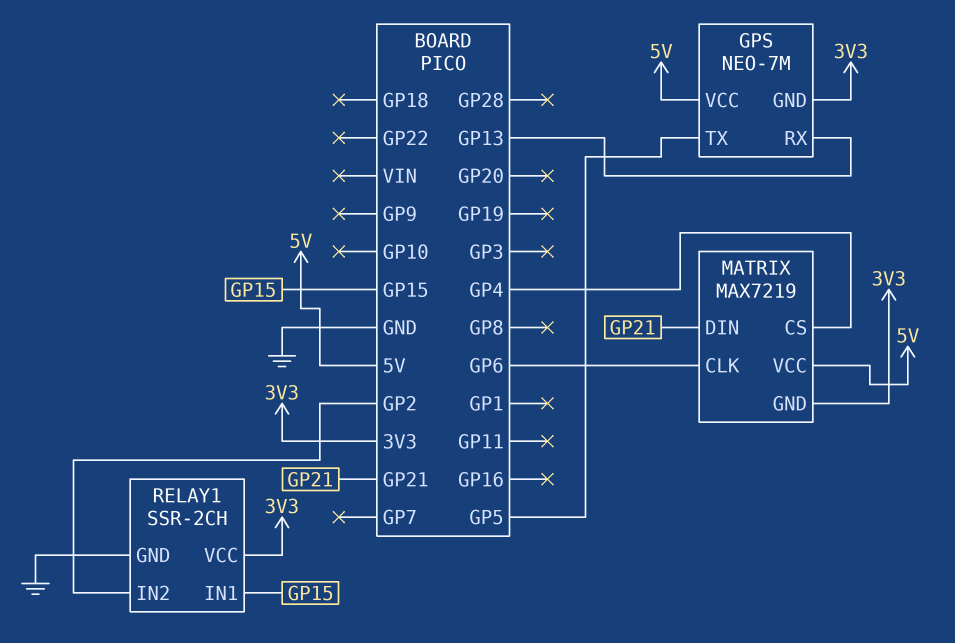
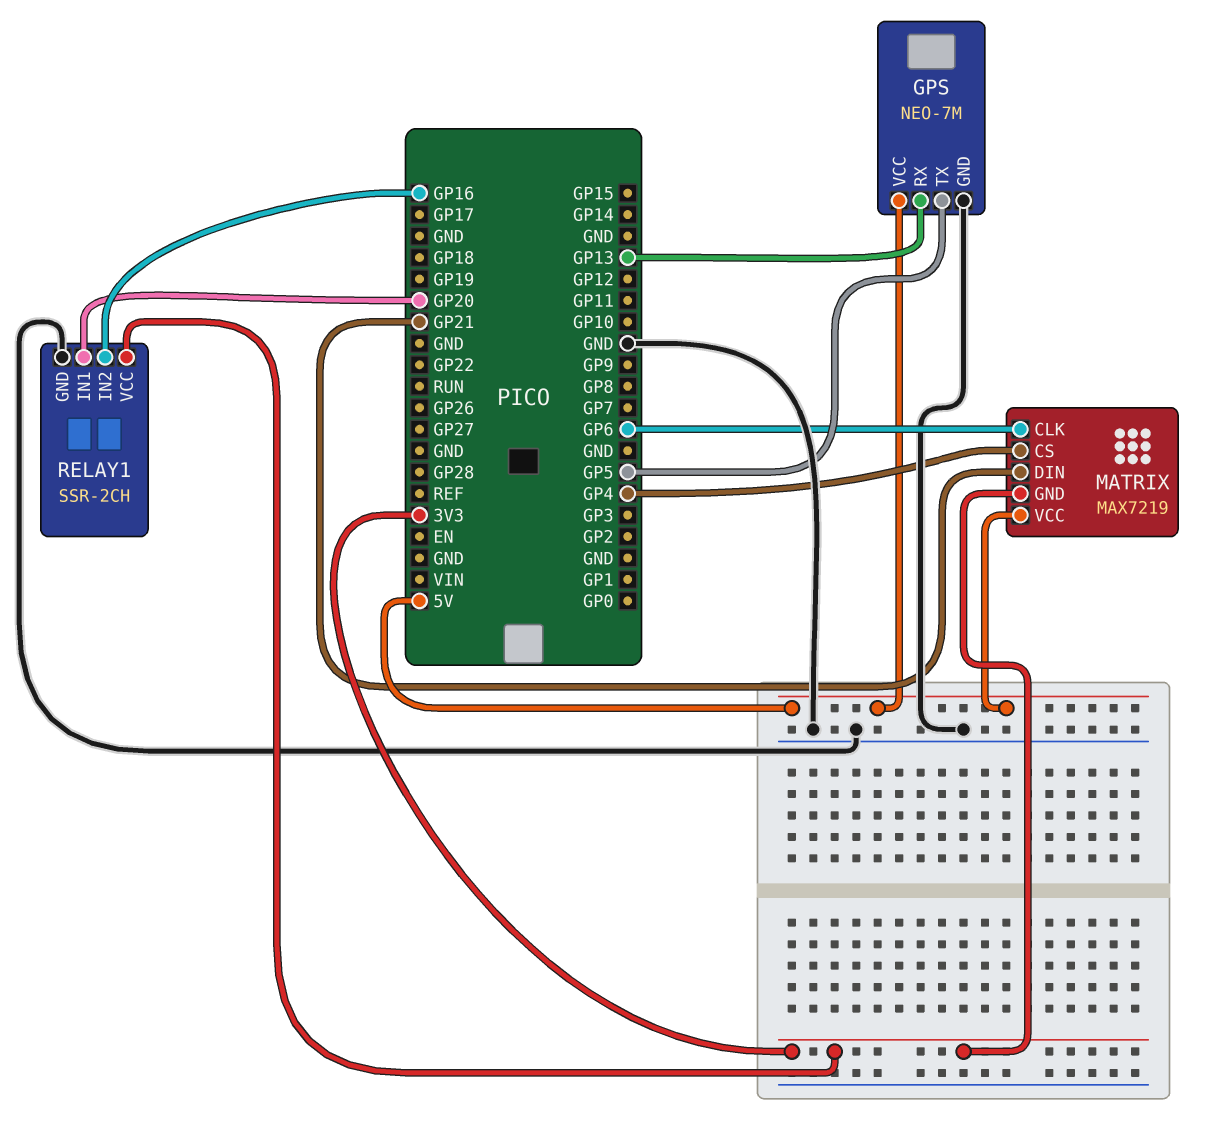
GPS pin GND: 3V3 -> GND
RELAY1 pin IN1: GP15 -> GP20
RELAY1 pin IN2: GP2 -> GP16

